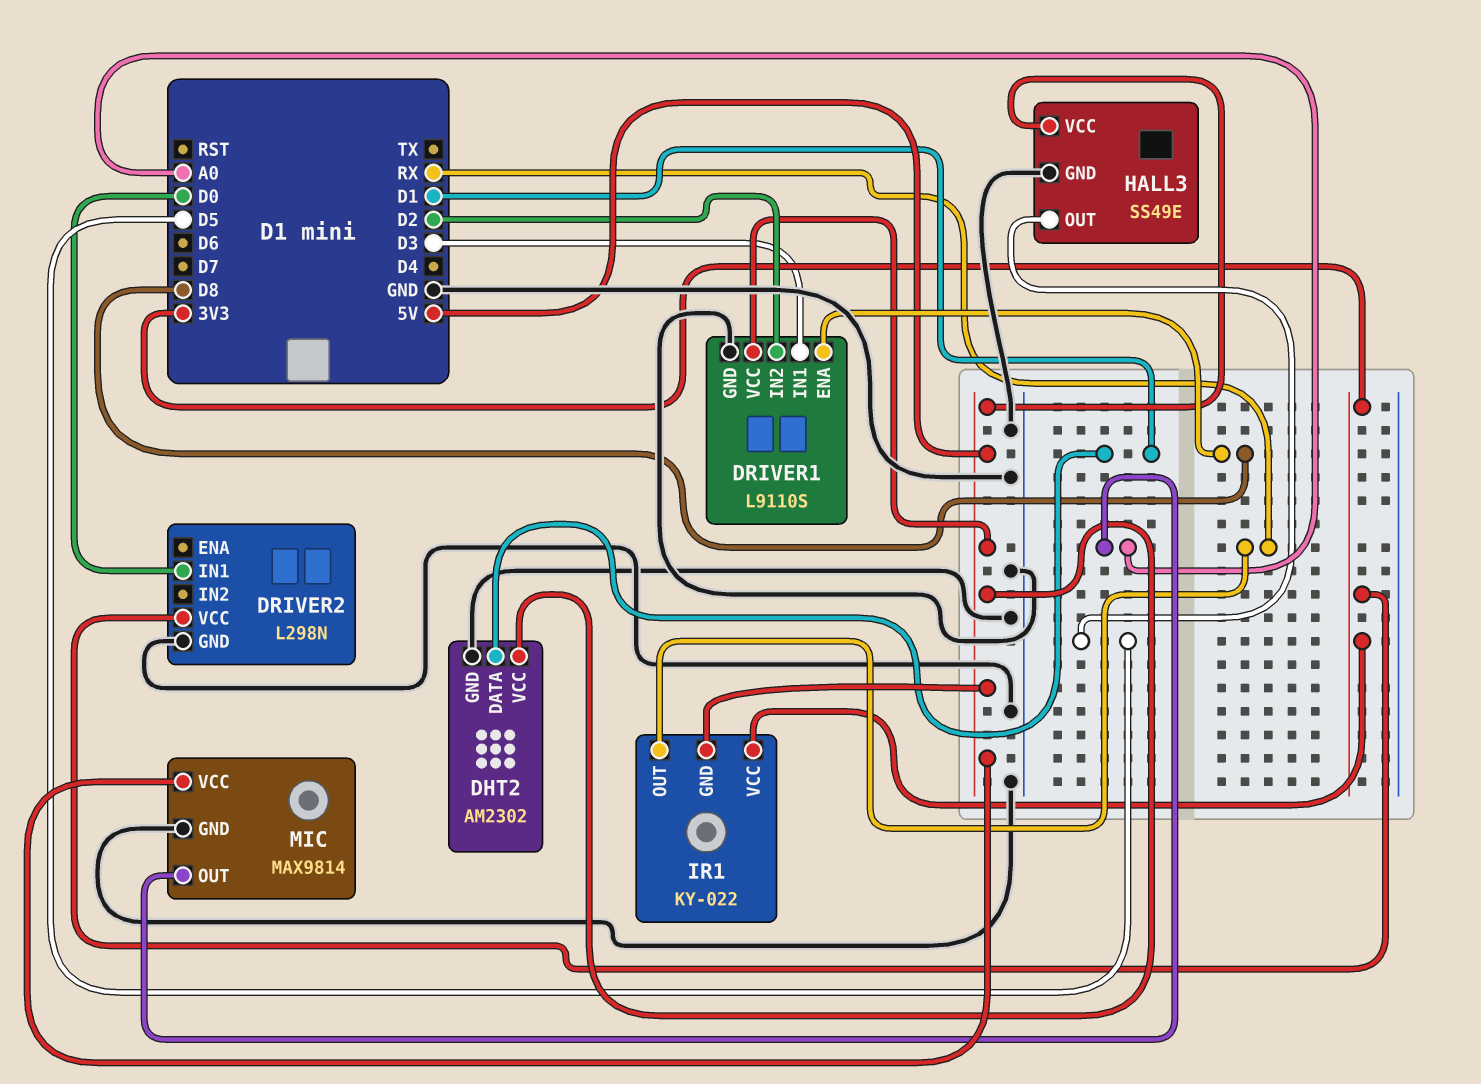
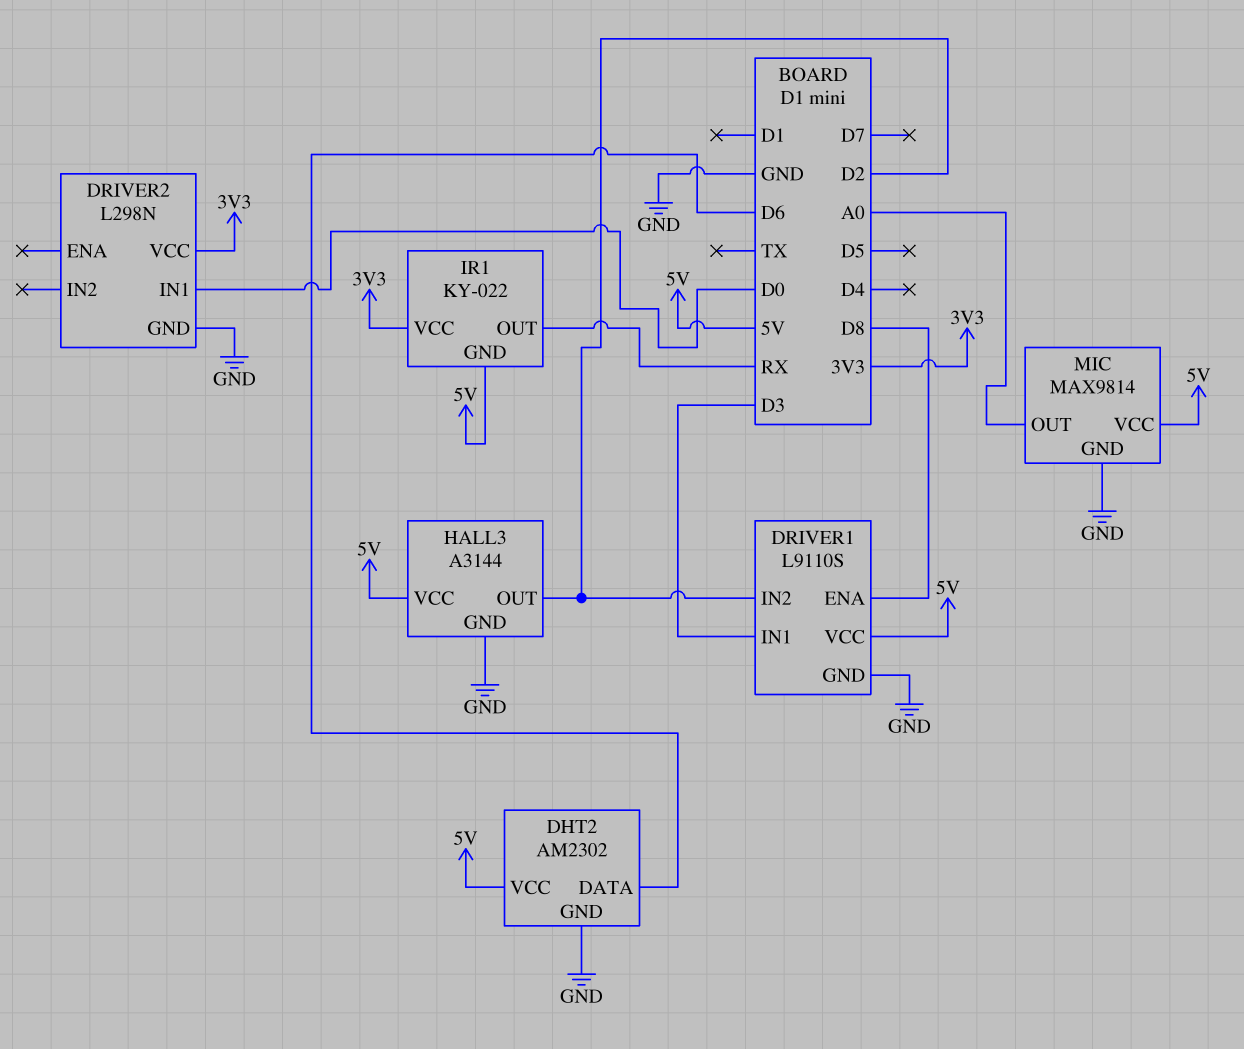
DHT2 pin DATA: D1 -> D6
HALL3: SS49E -> A3144
HALL3 pin OUT: D5 -> D2

